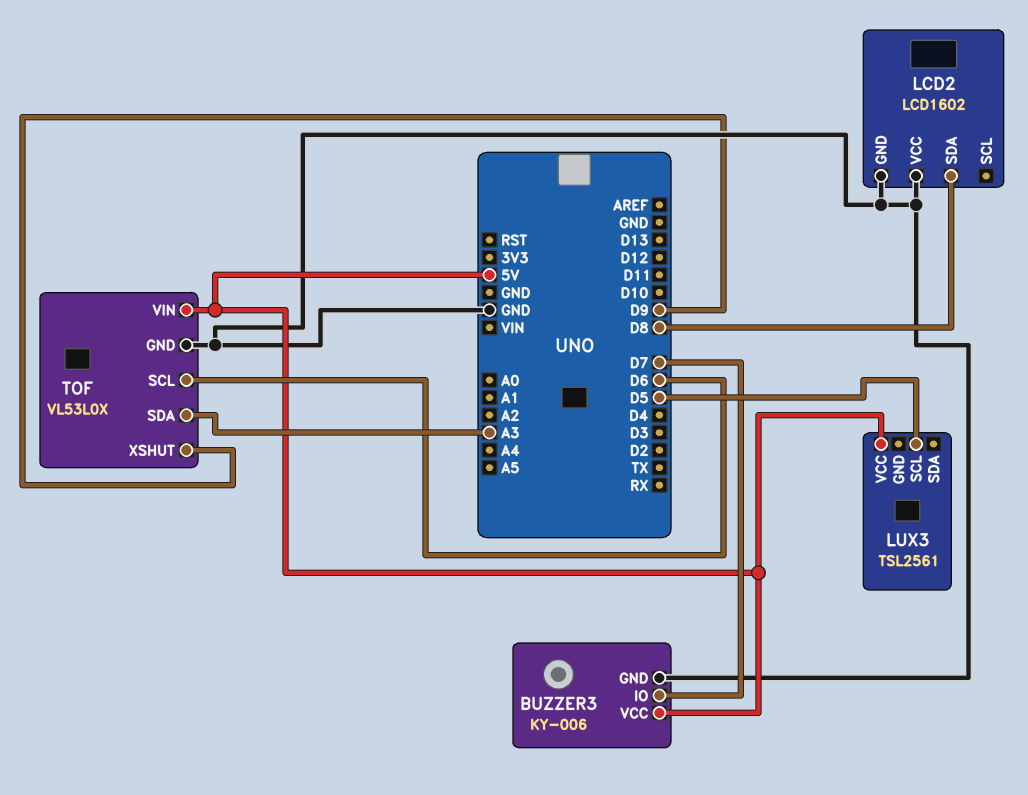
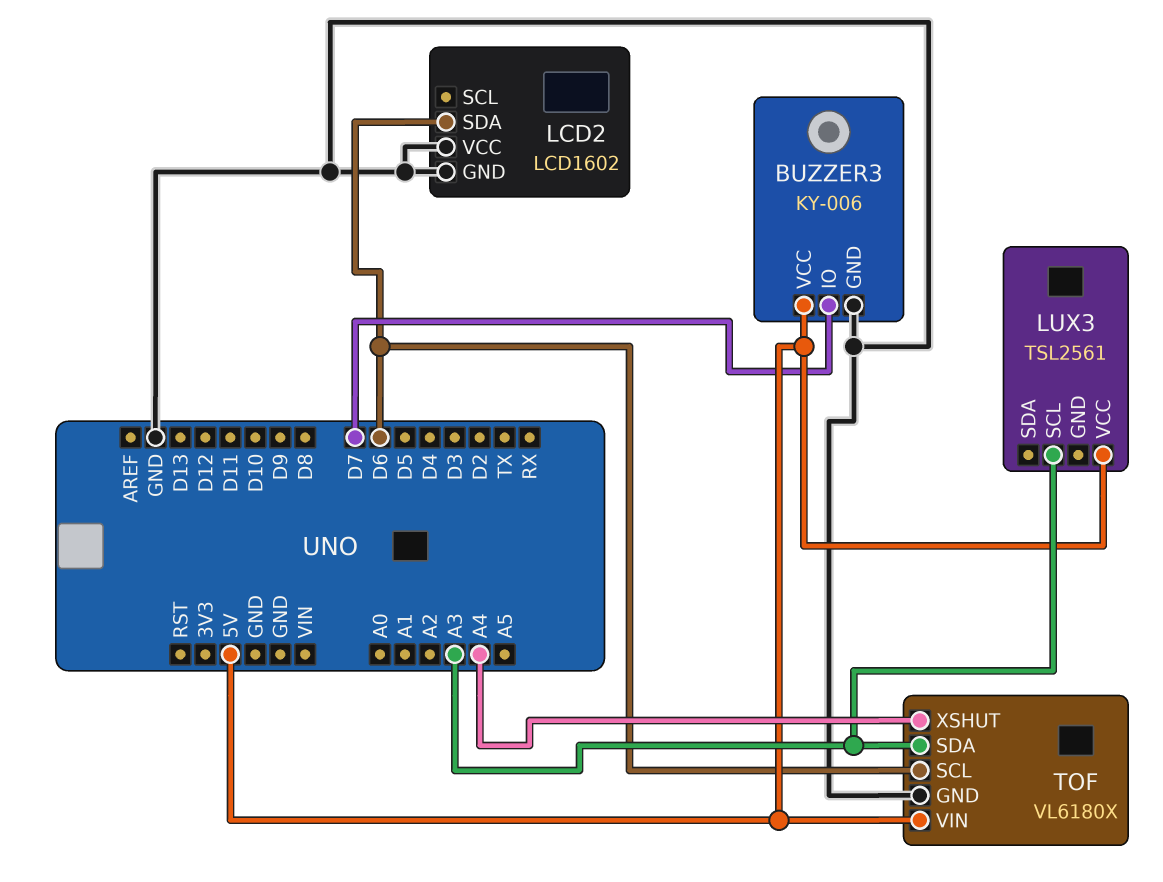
LCD2 pin SDA: D8 -> D6
LUX3 pin SCL: D5 -> A3
TOF: VL53L0X -> VL6180X
TOF pin XSHUT: D9 -> A4

